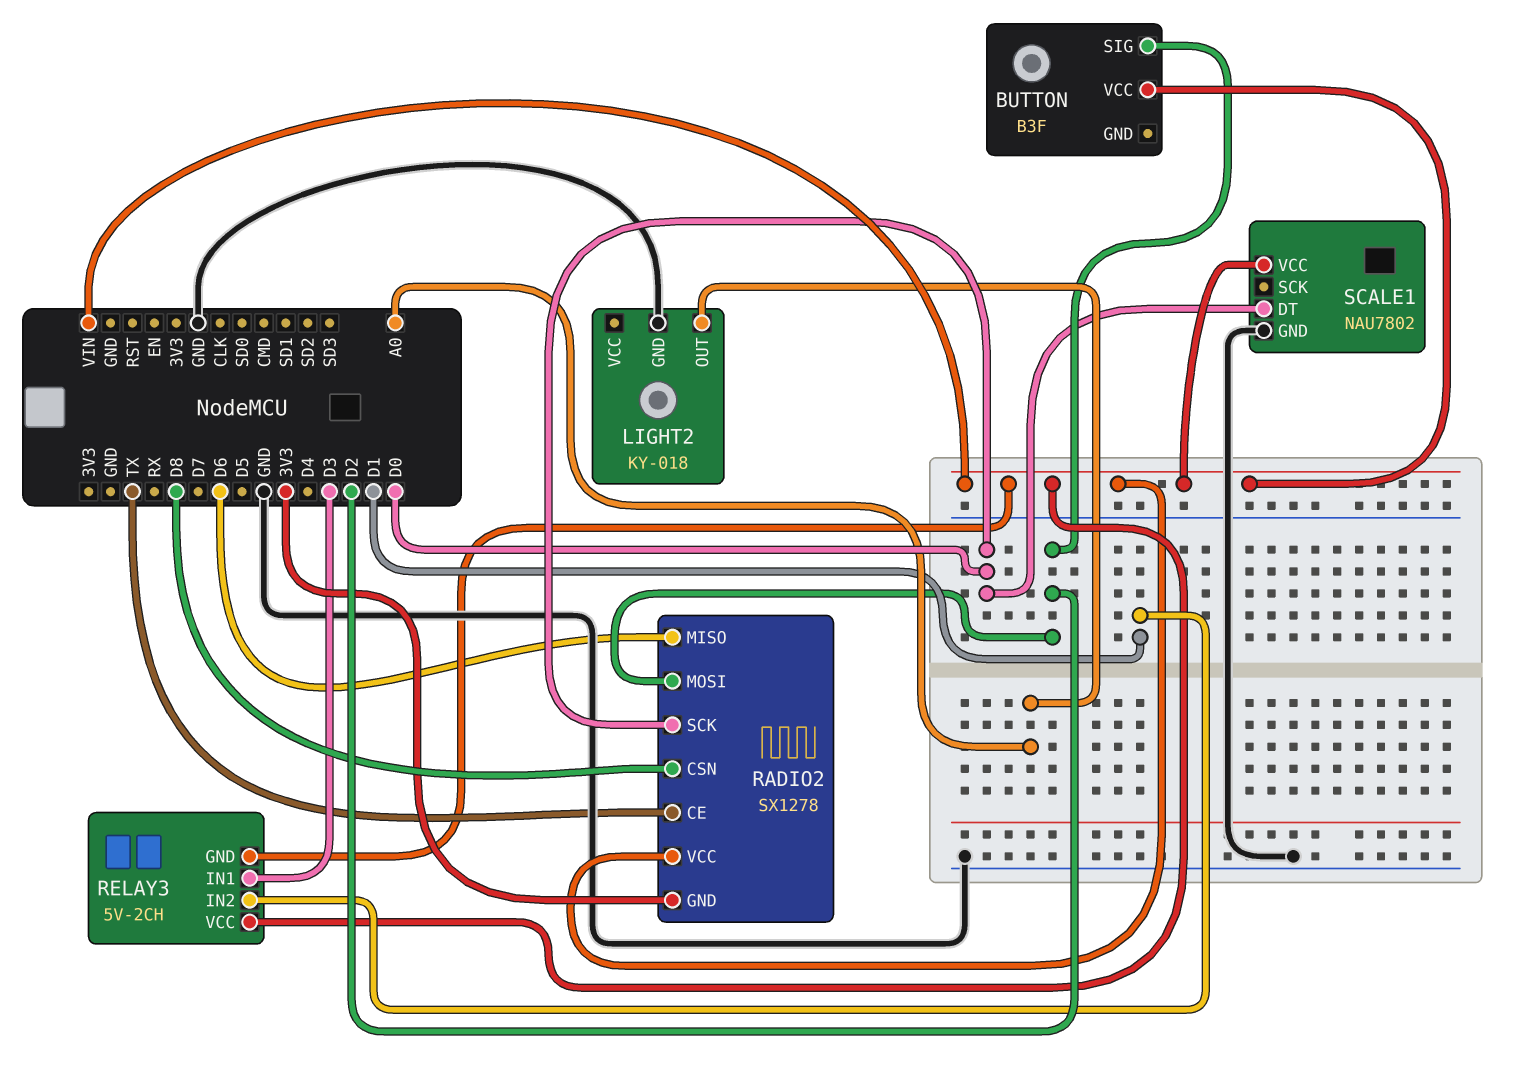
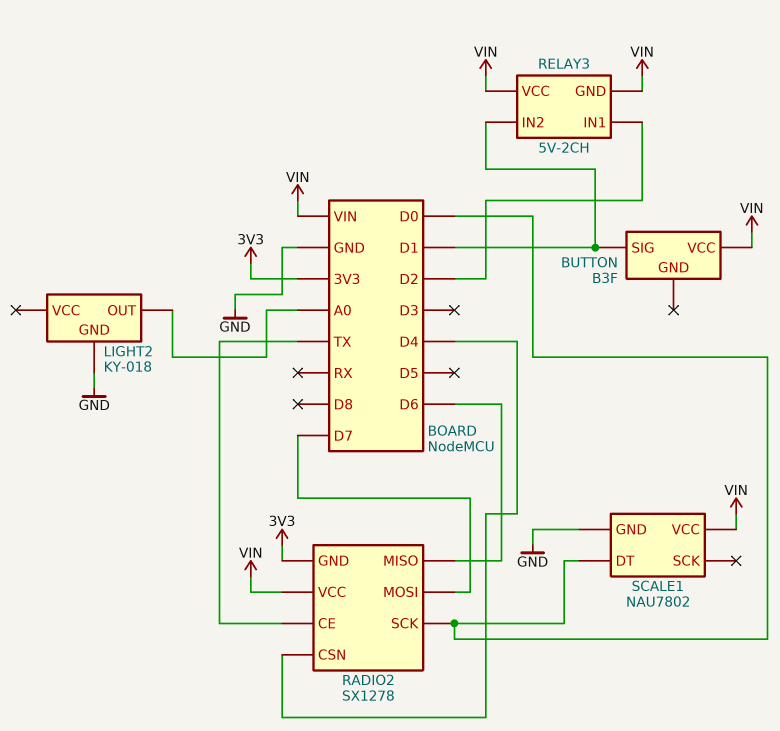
BUTTON pin SIG: D2 -> D1
RADIO2 pin CSN: D8 -> D4
RADIO2 pin MOSI: D2 -> D7
RELAY3 pin IN1: D3 -> D2

